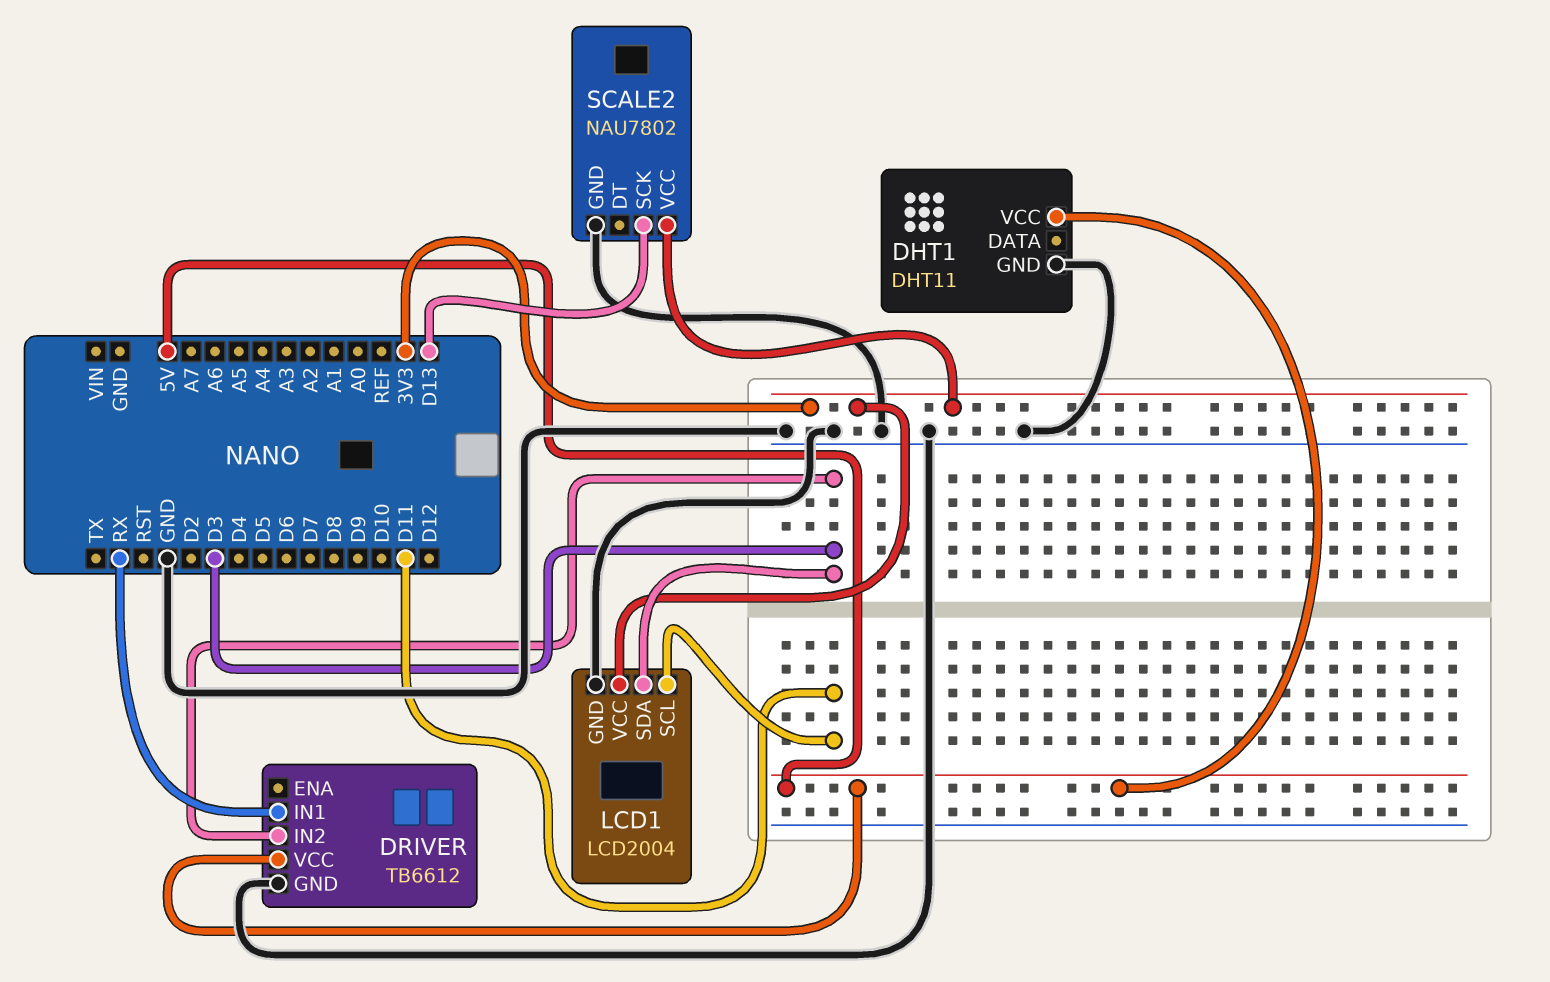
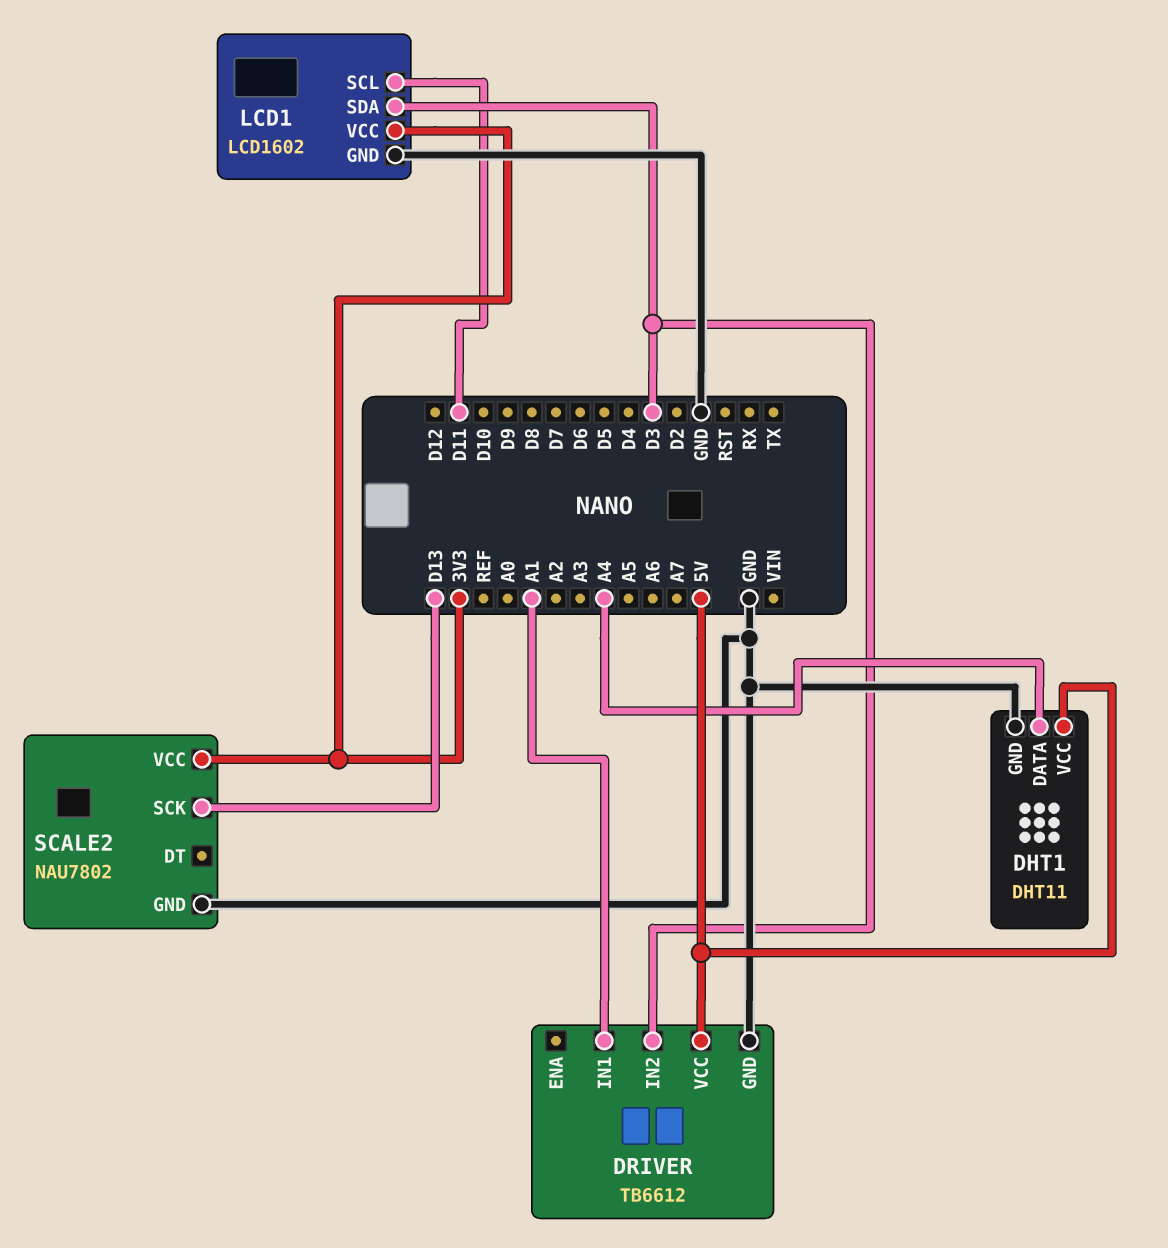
DHT1 pin DATA: none -> A4
DRIVER pin IN1: RX -> A1
LCD1: LCD2004 -> LCD1602

